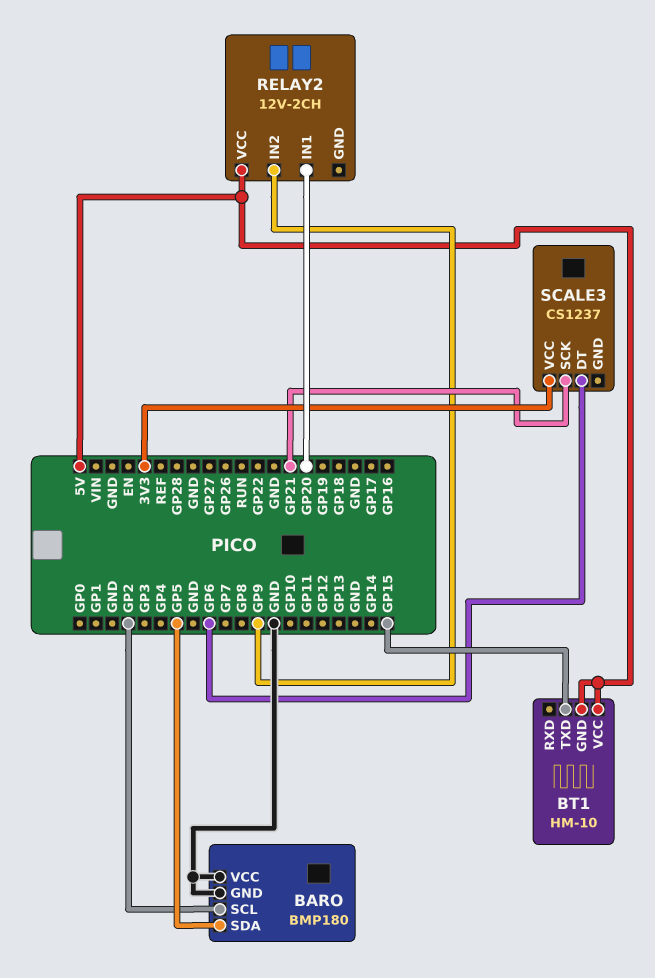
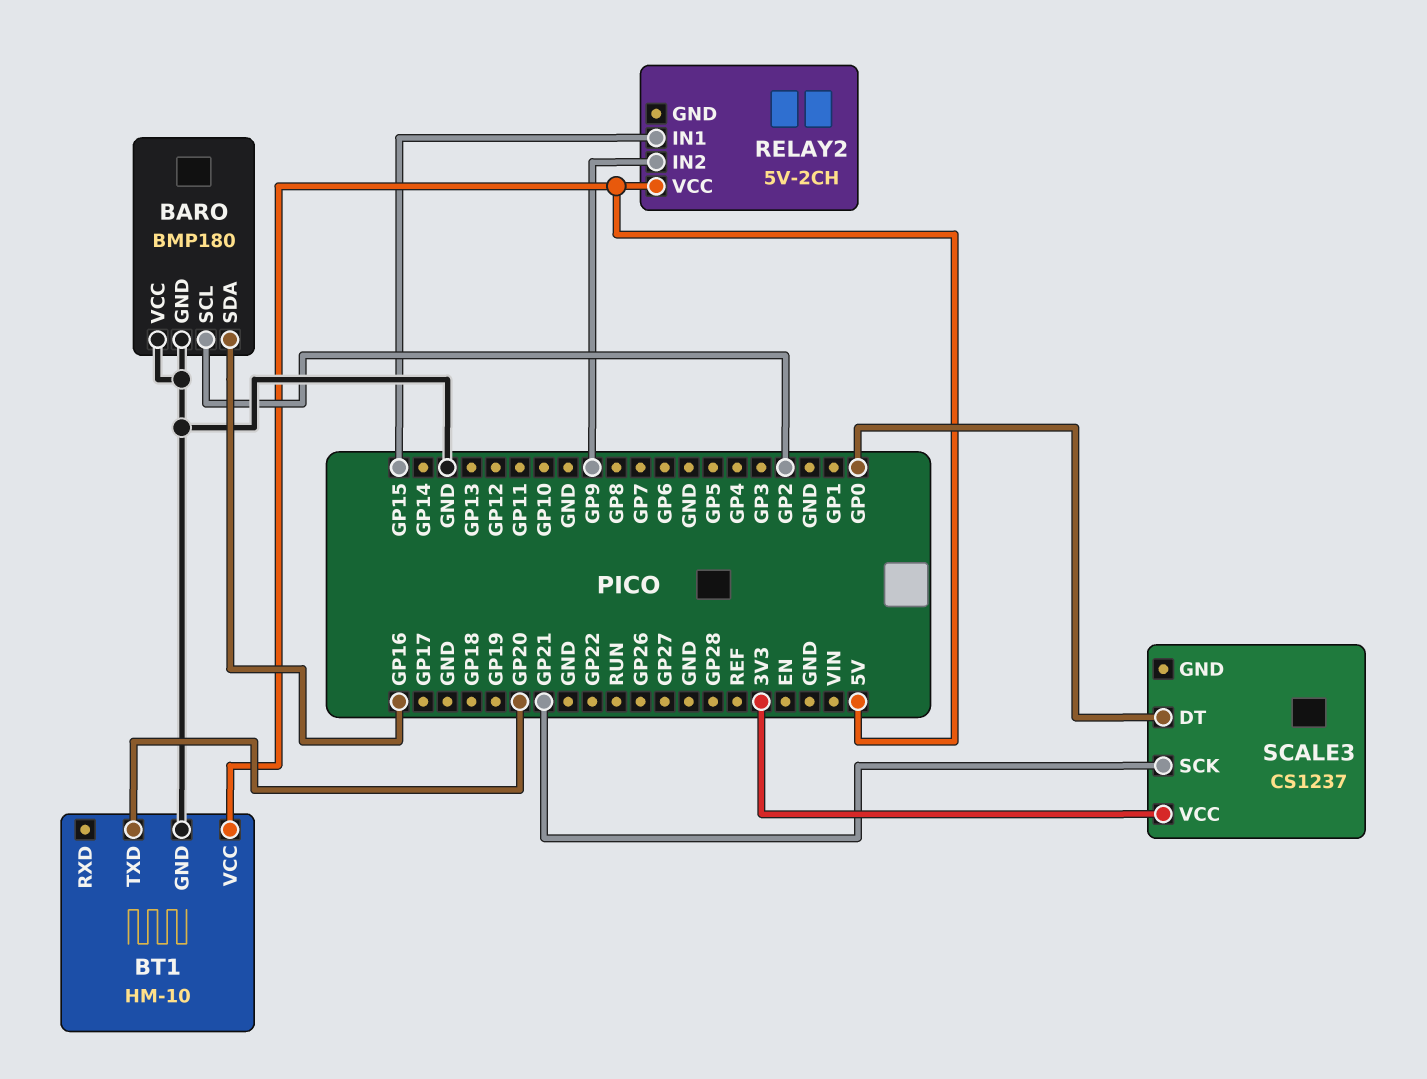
BARO pin SDA: GP5 -> GP16
BT1 pin GND: 5V -> GND
BT1 pin TXD: GP15 -> GP20
RELAY2: 12V-2CH -> 5V-2CH
RELAY2 pin IN1: GP20 -> GP15
SCALE3 pin DT: GP6 -> GP0

